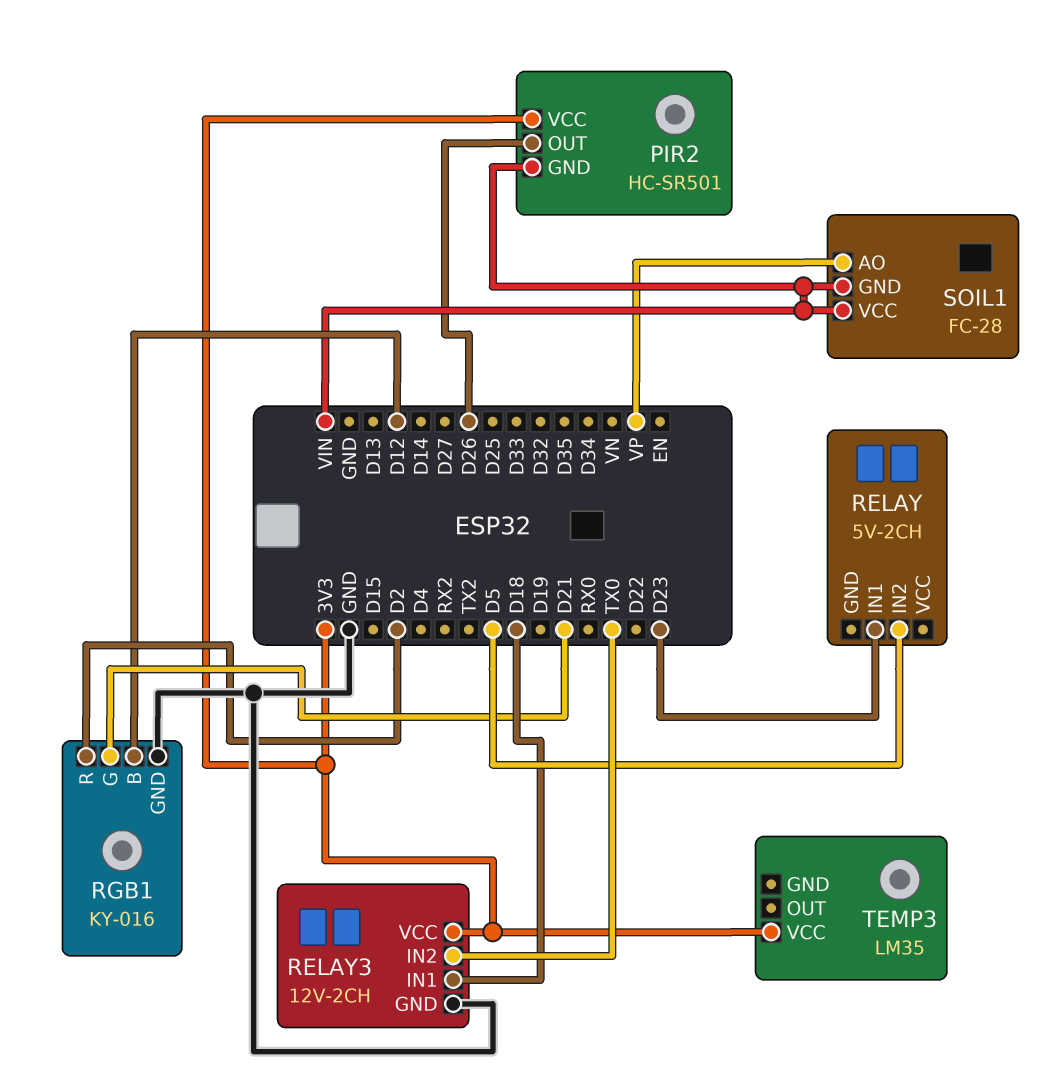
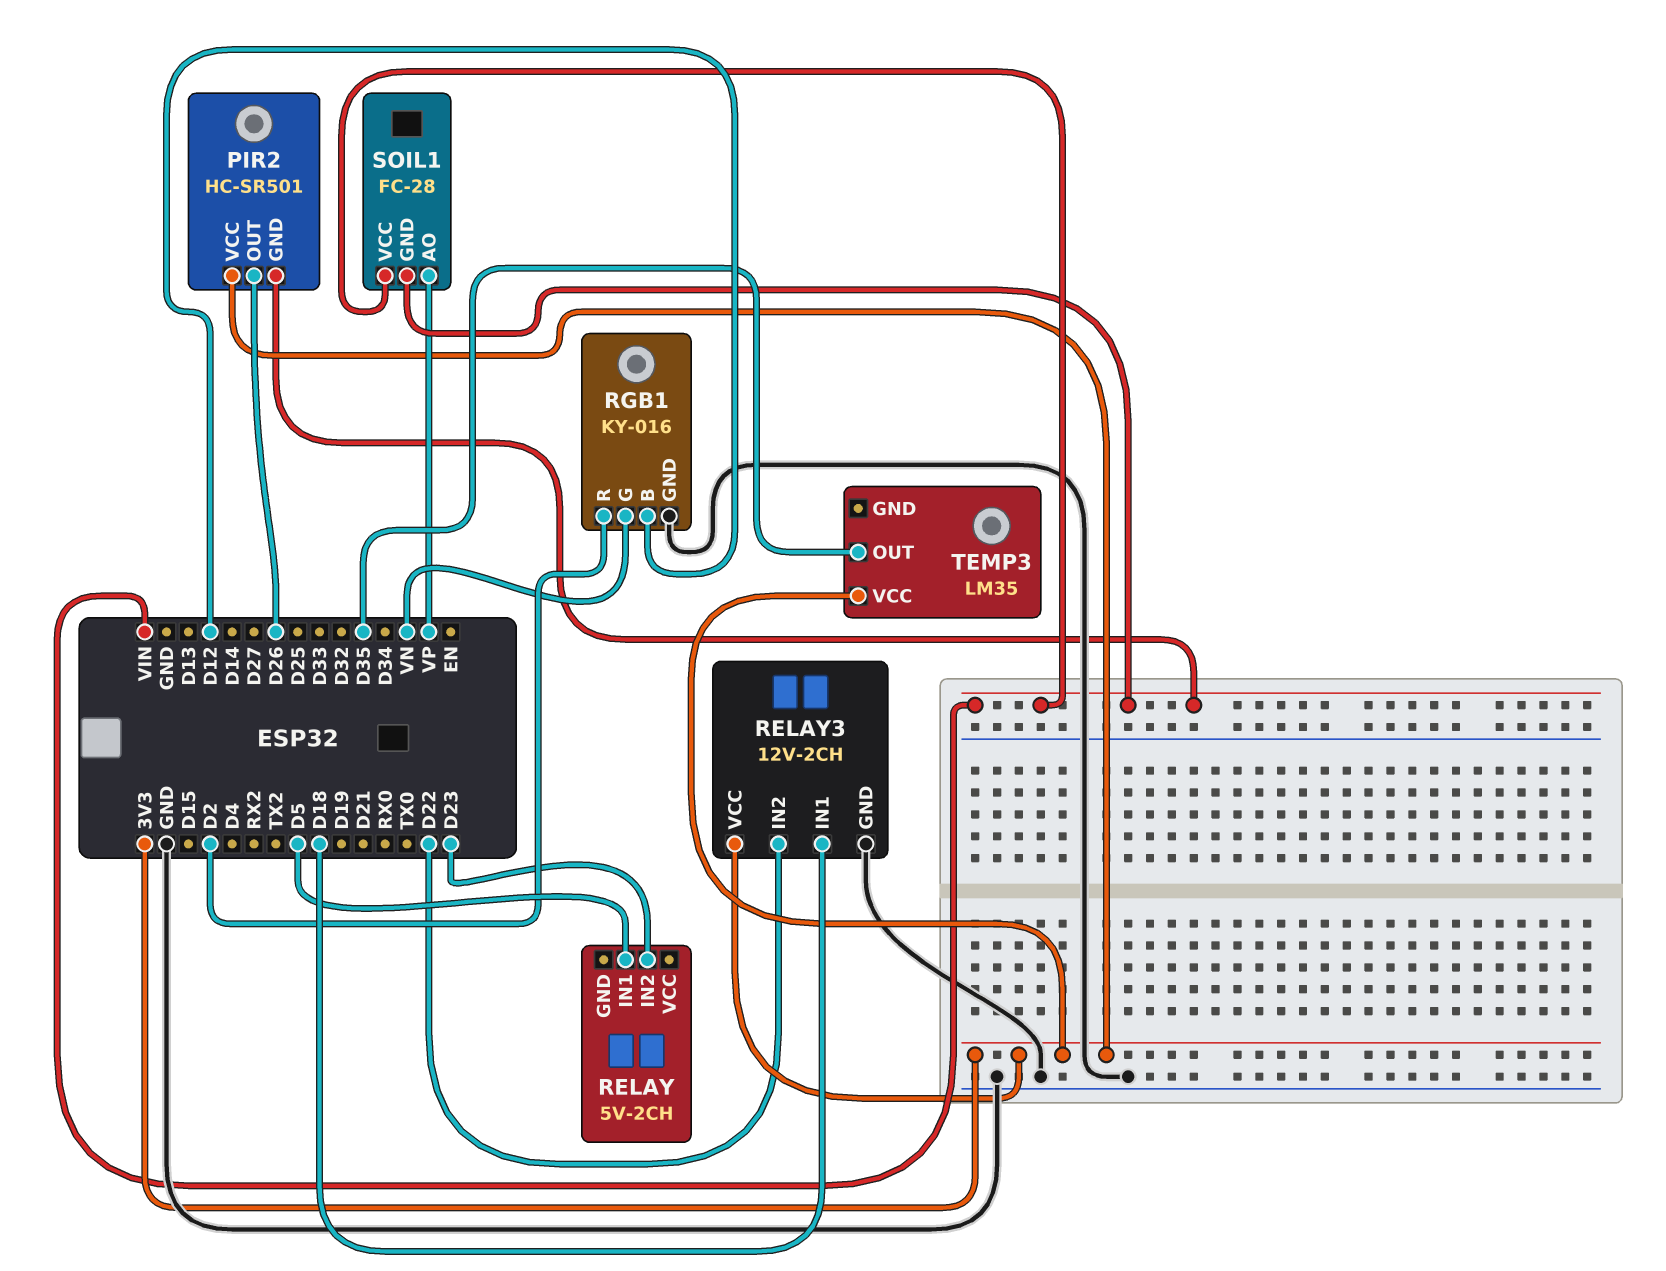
RELAY pin IN1: D23 -> D5
RELAY pin IN2: D5 -> D23
RELAY3 pin IN2: TX0 -> D22
RGB1 pin G: D21 -> VN
TEMP3 pin OUT: none -> D35

